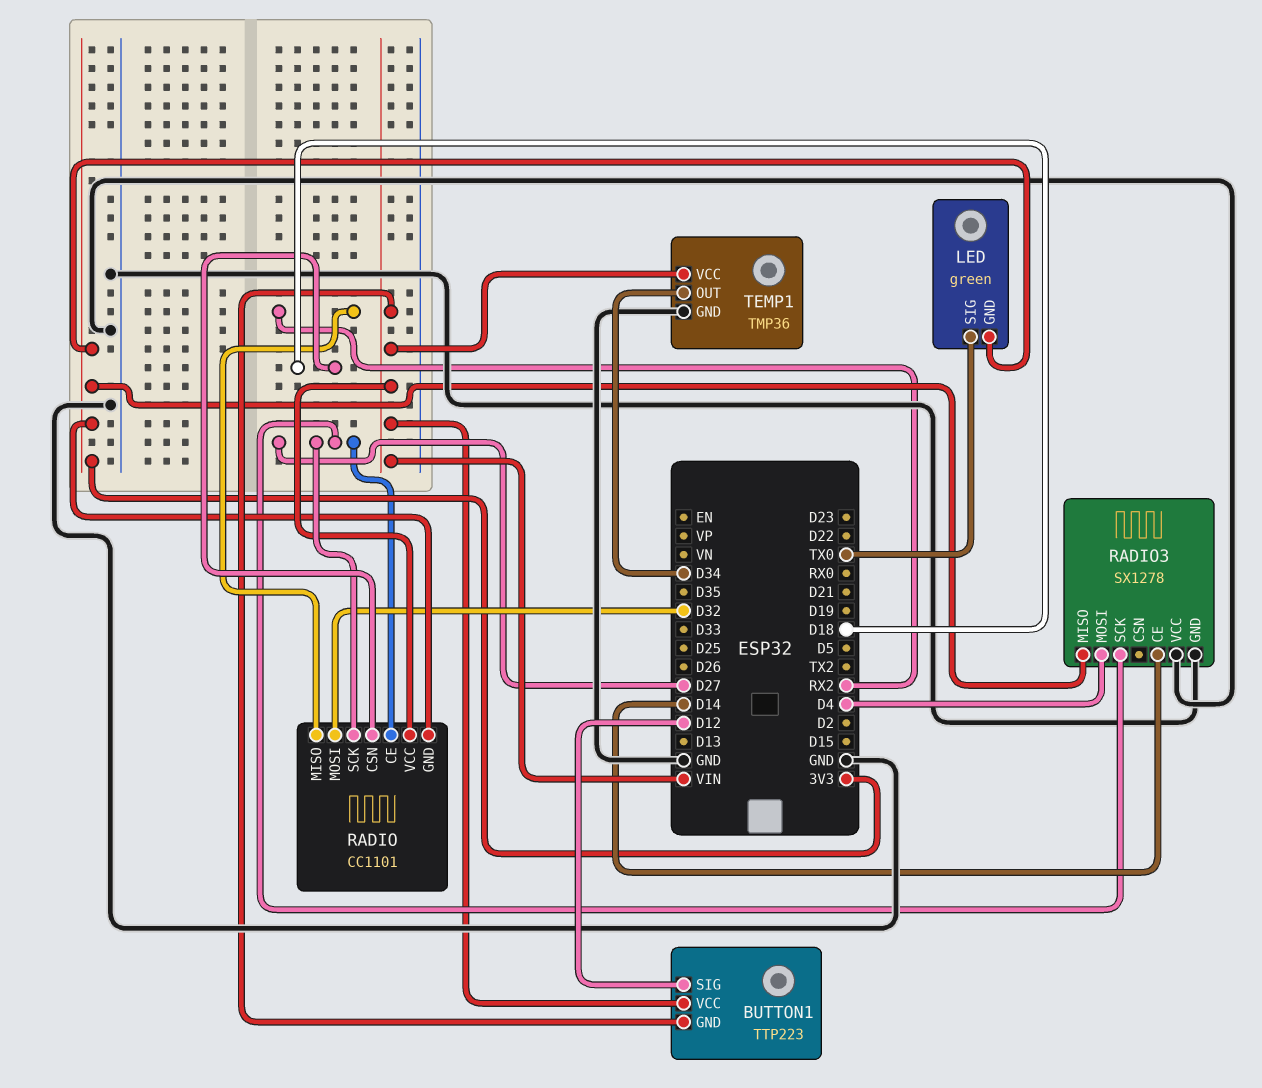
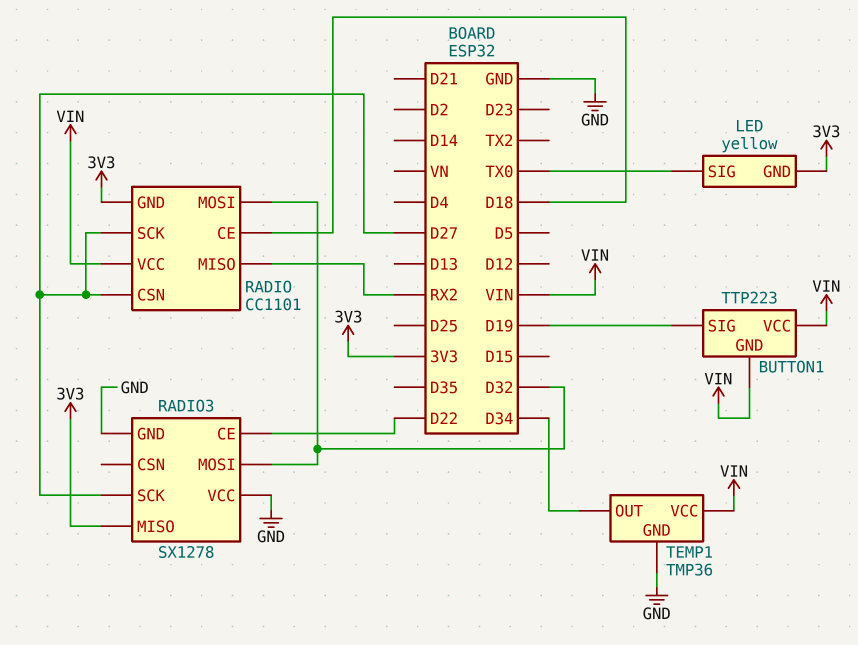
BUTTON1 pin SIG: D12 -> D19
LED: green -> yellow
RADIO pin CE: D27 -> D18
RADIO pin CSN: D18 -> D27
RADIO3 pin CE: D14 -> D22
RADIO3 pin MOSI: D4 -> D32

